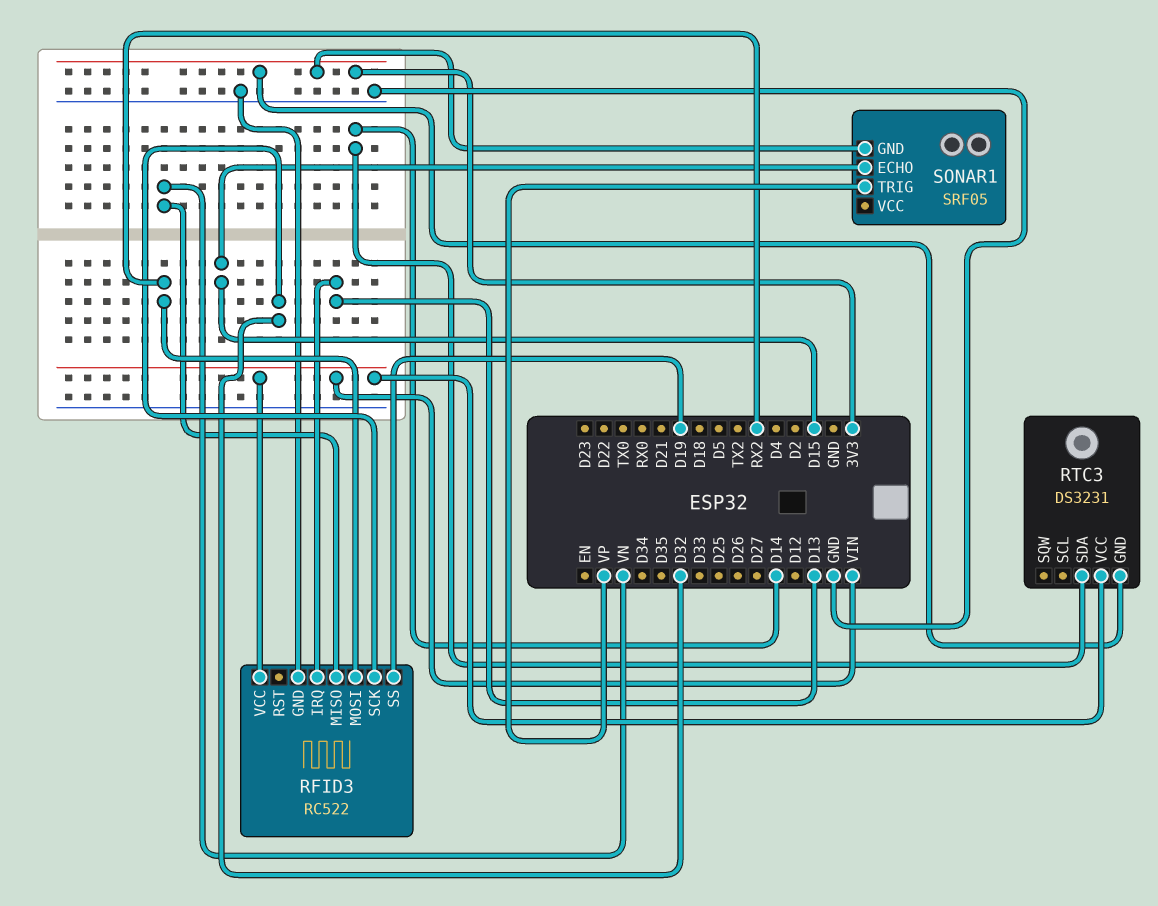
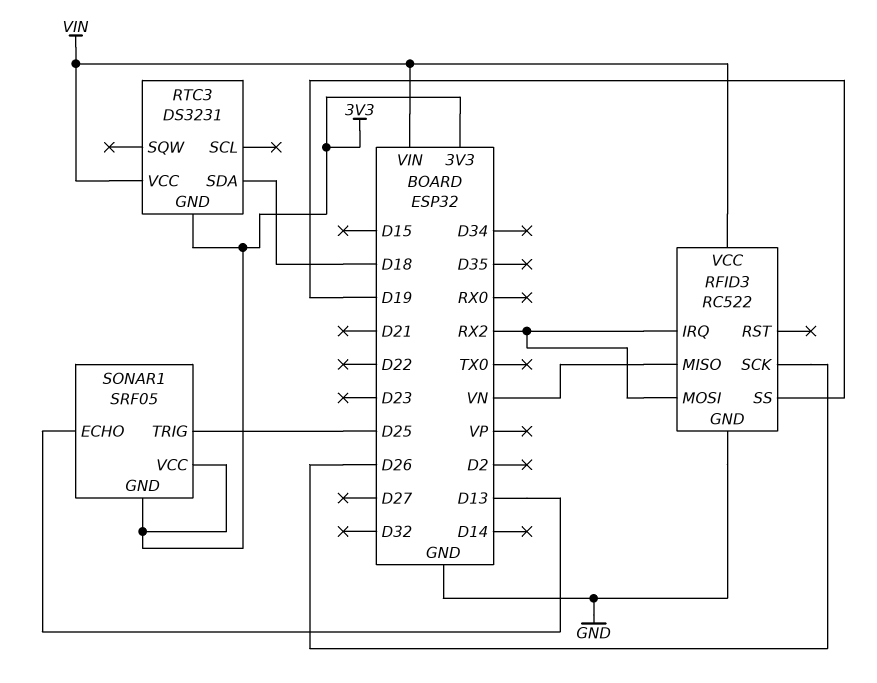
RFID3 pin IRQ: D13 -> RX2
RFID3 pin SCK: D32 -> D26
RTC3 pin SDA: D14 -> D18
SONAR1 pin ECHO: D15 -> D13
SONAR1 pin TRIG: VP -> D25
SONAR1 pin VCC: none -> 3V3

